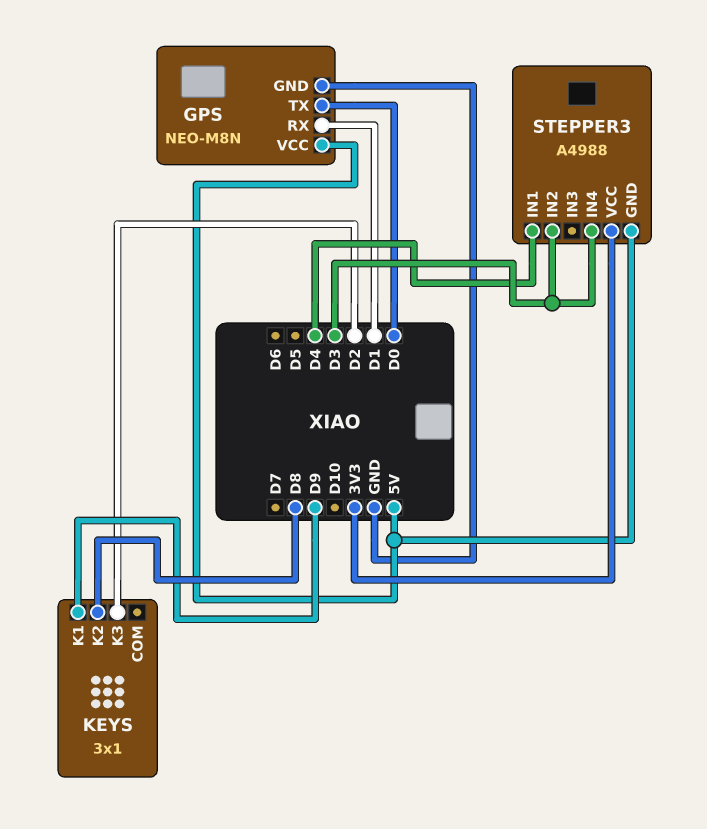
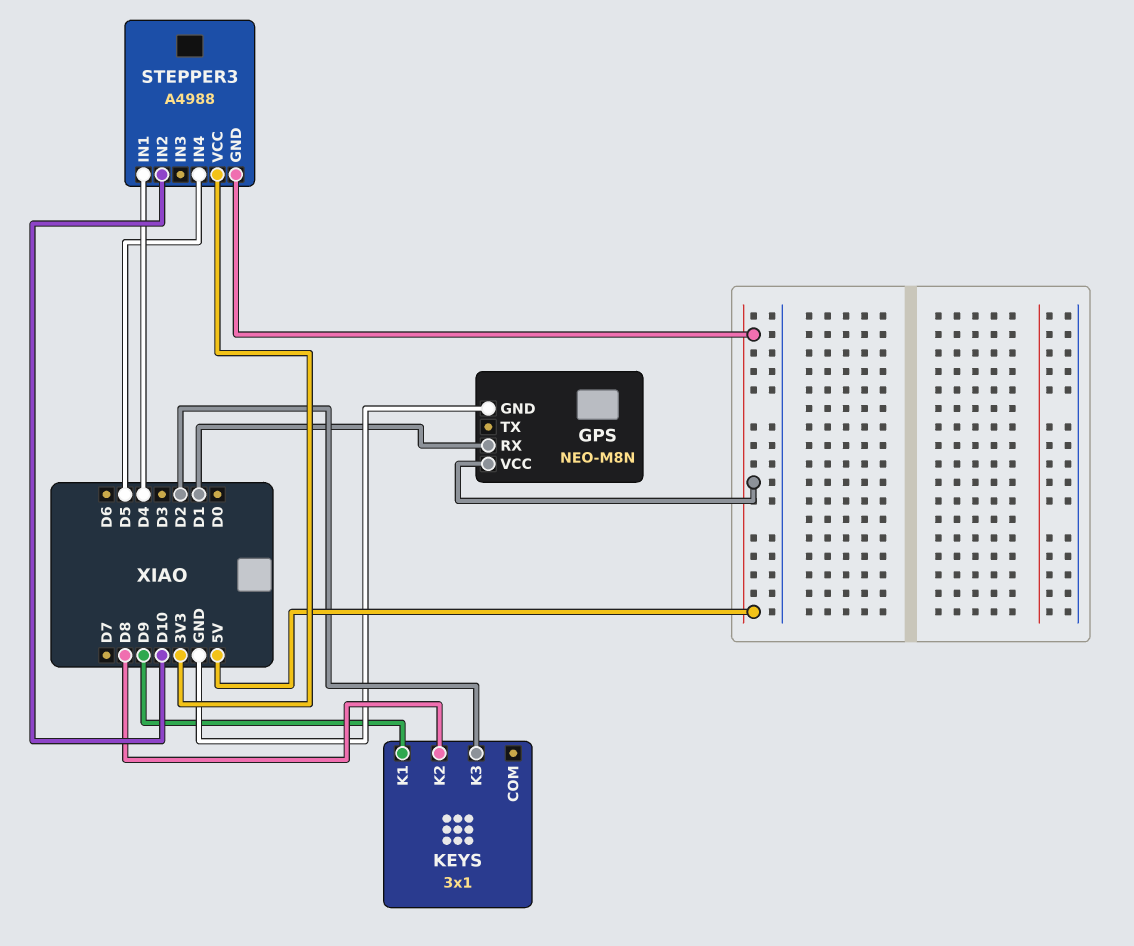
GPS pin TX: D0 -> none
STEPPER3 pin IN2: D3 -> D10
STEPPER3 pin IN4: D3 -> D5

